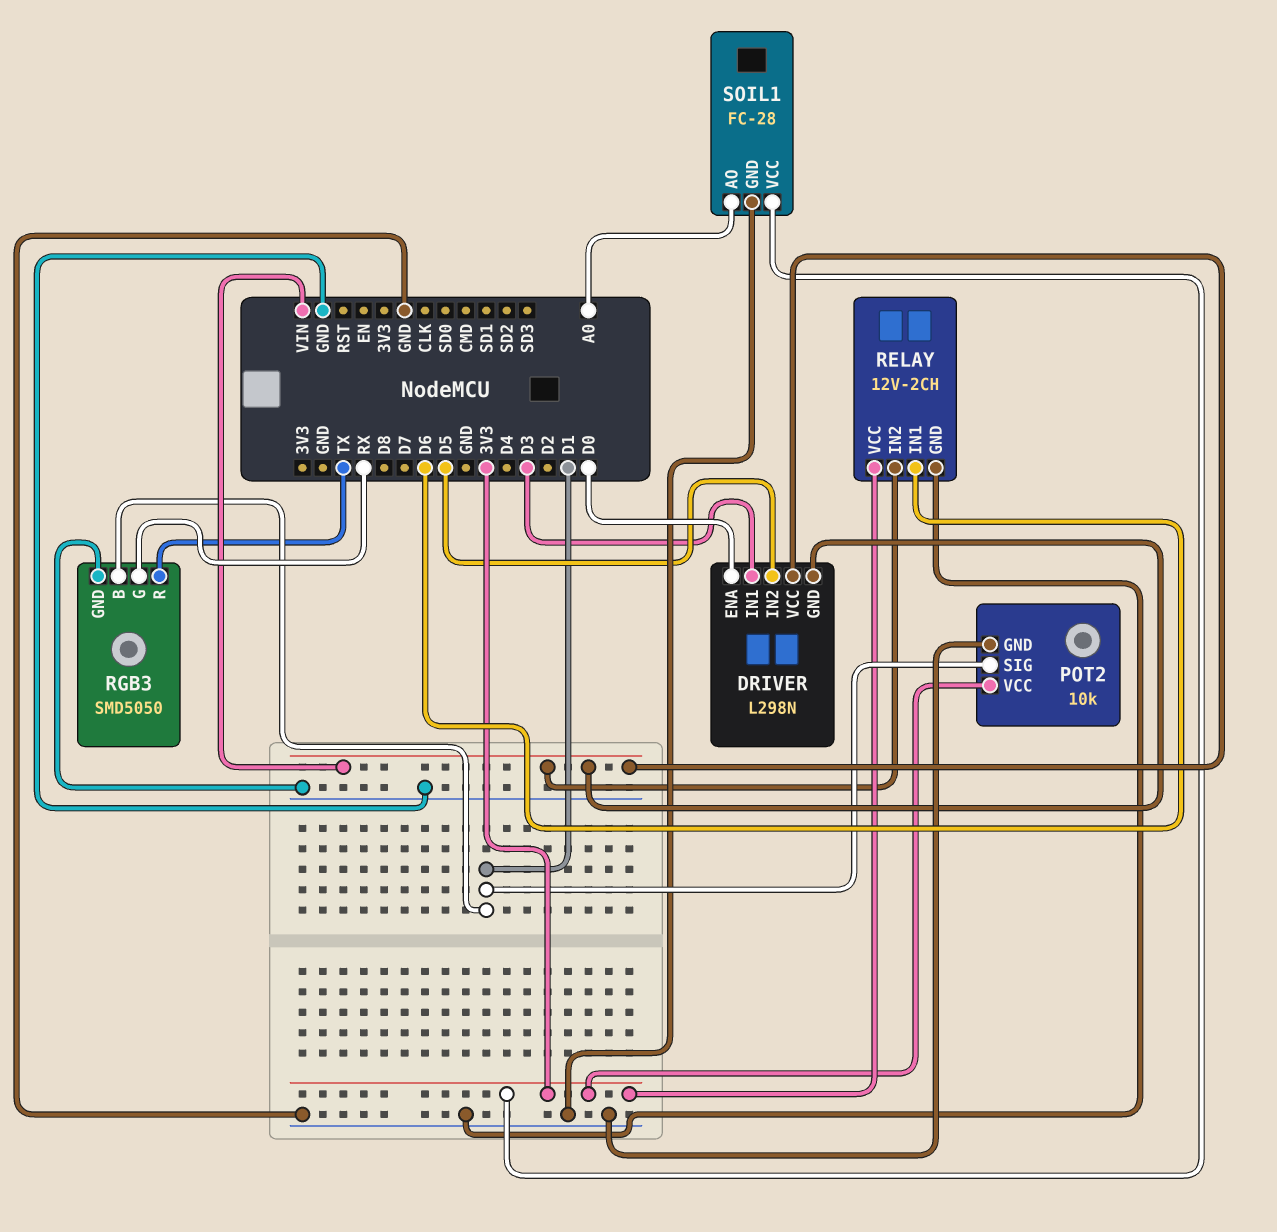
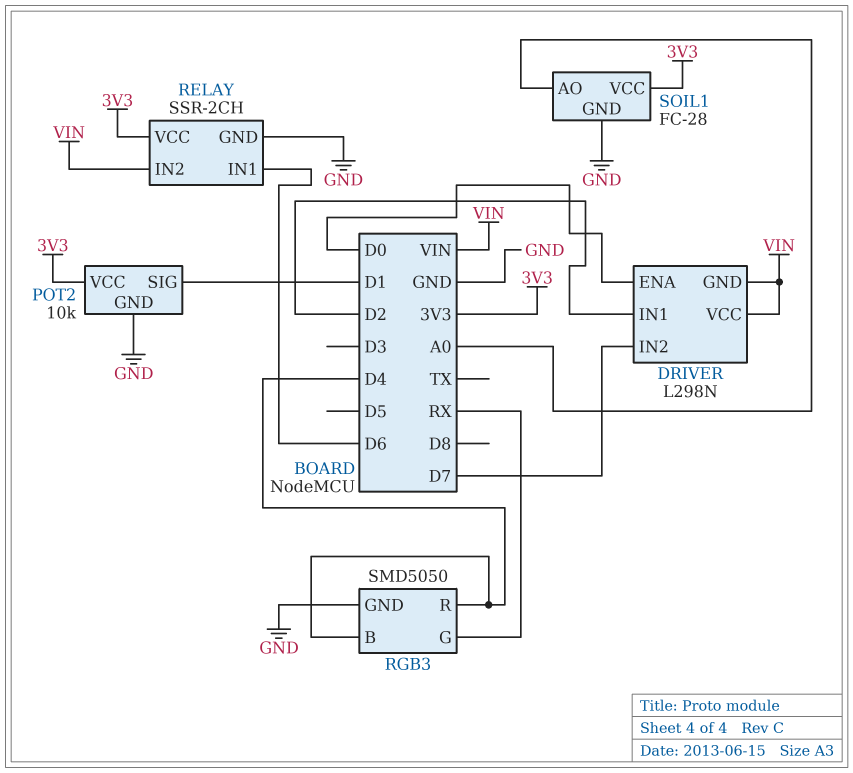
DRIVER pin IN1: D3 -> D2
DRIVER pin IN2: D5 -> D7
RELAY: 12V-2CH -> SSR-2CH
RGB3 pin B: D1 -> D4
RGB3 pin R: TX -> D4

